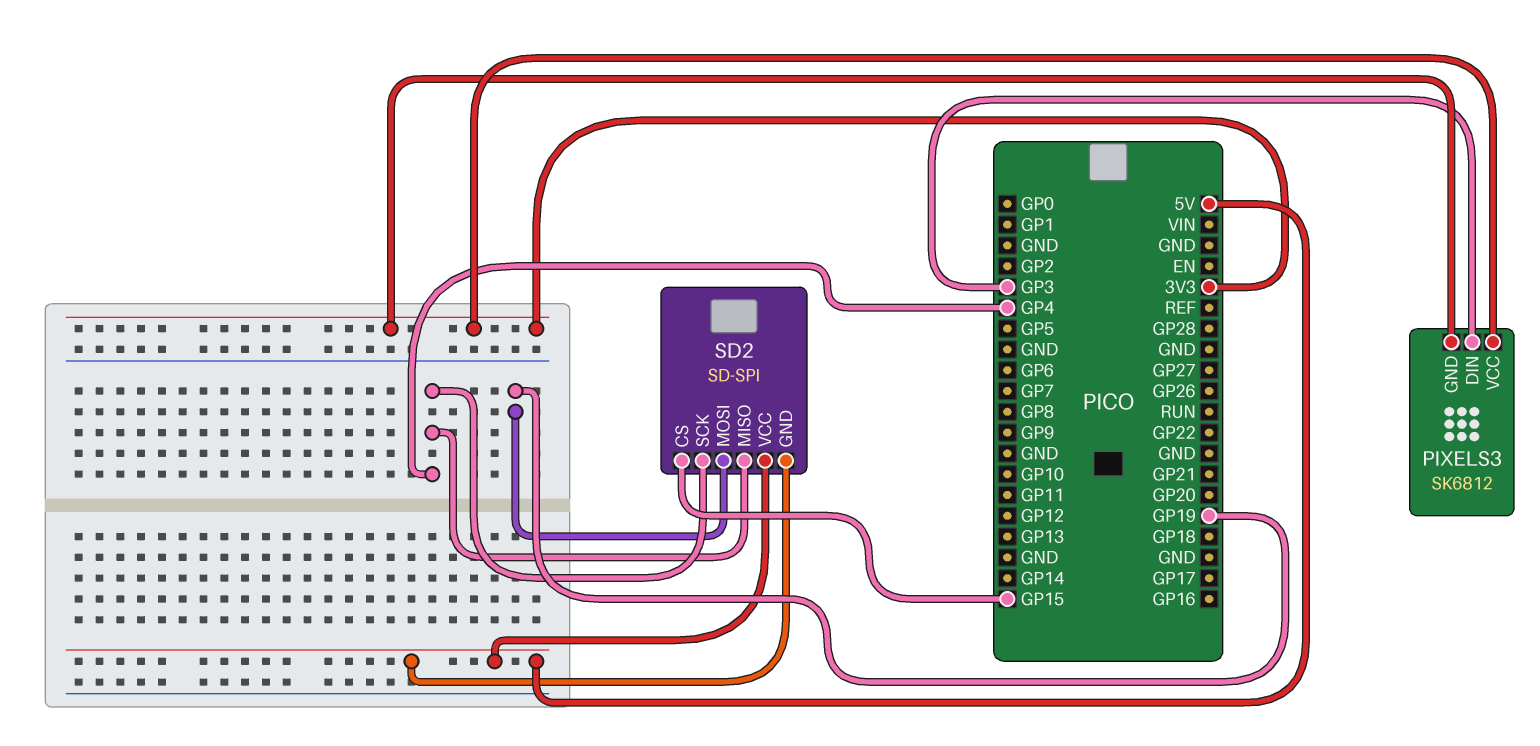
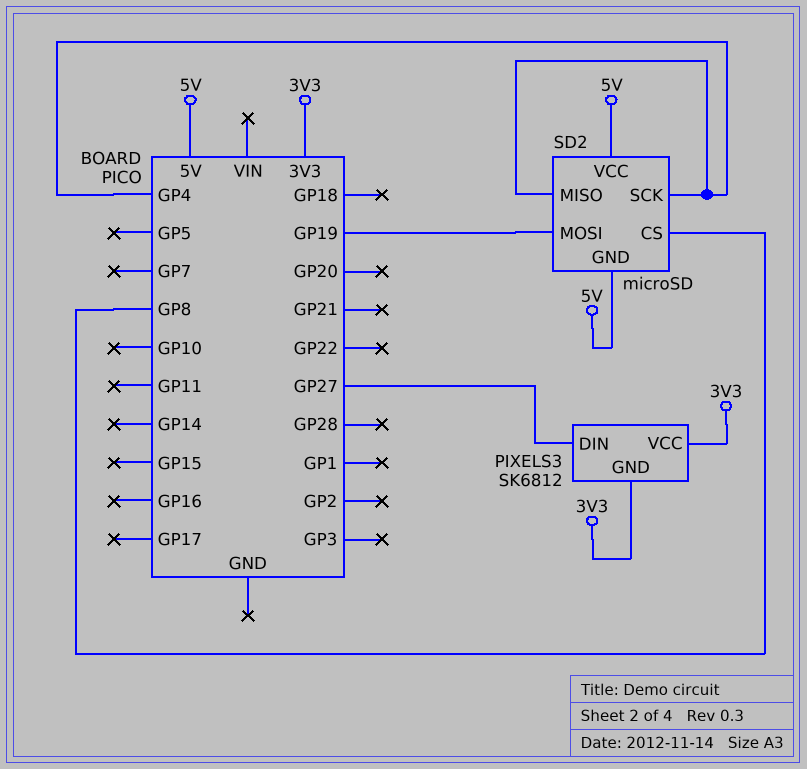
PIXELS3 pin DIN: GP3 -> GP27
SD2: SD-SPI -> microSD
SD2 pin CS: GP15 -> GP8

